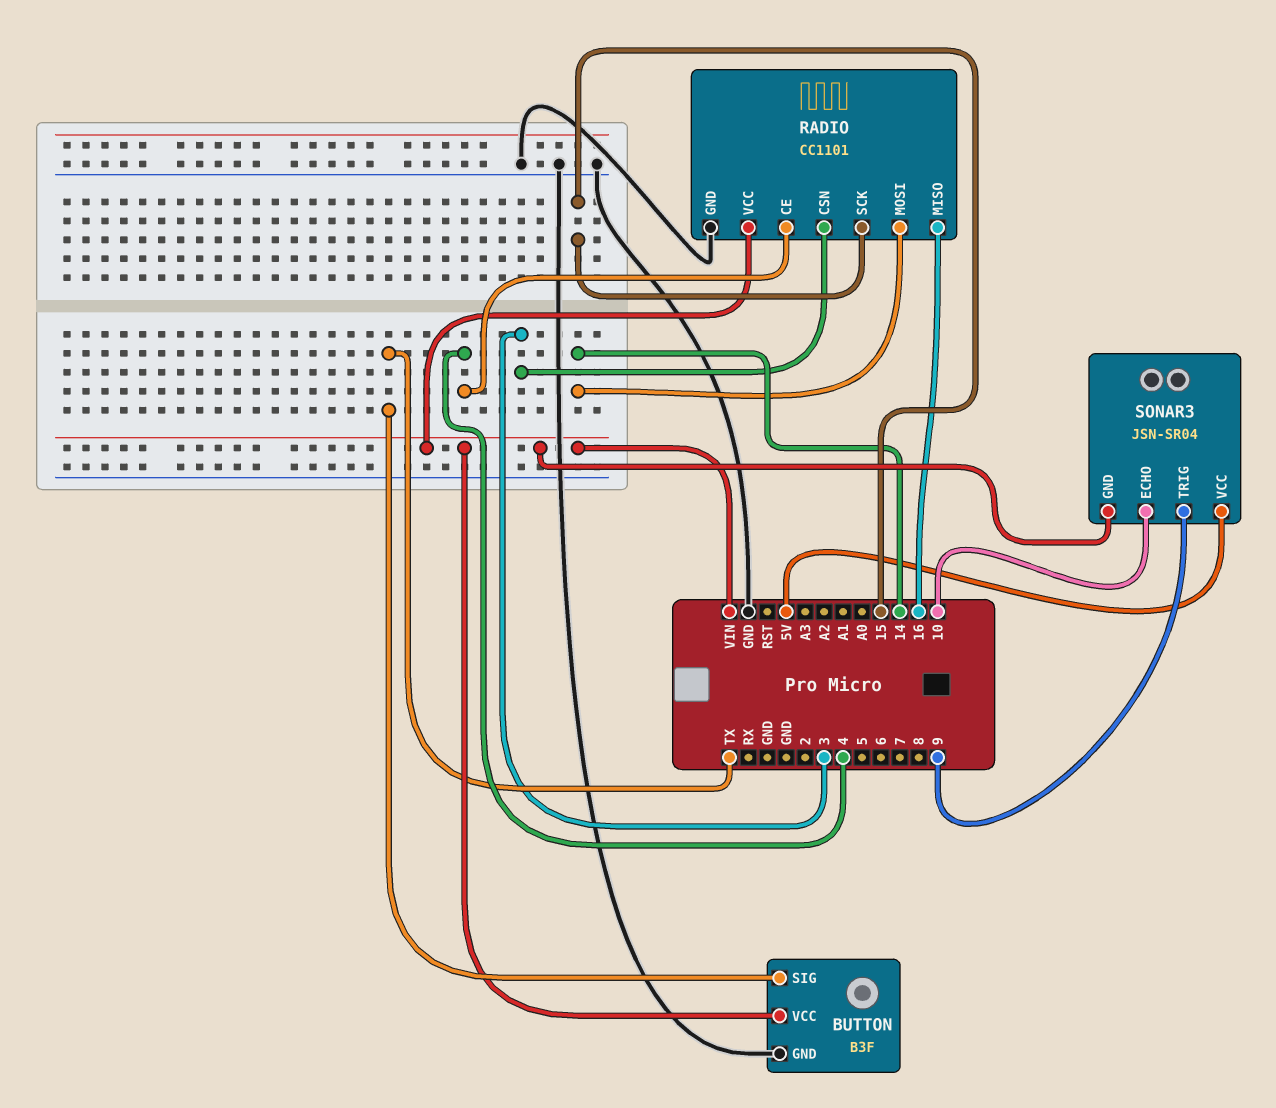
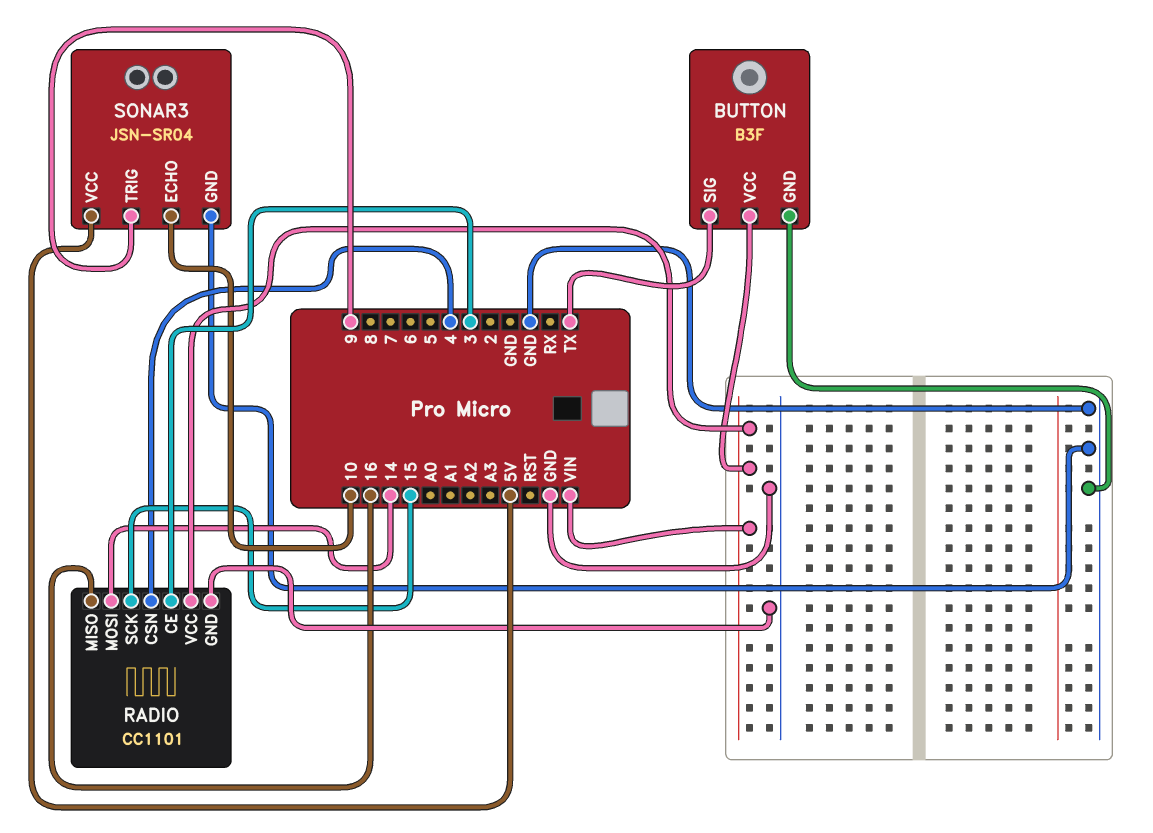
RADIO pin CE: 4 -> 3
RADIO pin CSN: 3 -> 4
SONAR3 pin GND: VIN -> GND

